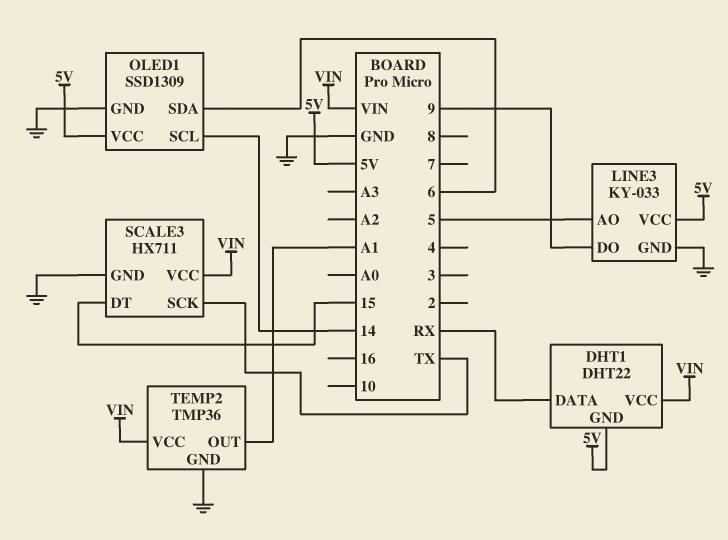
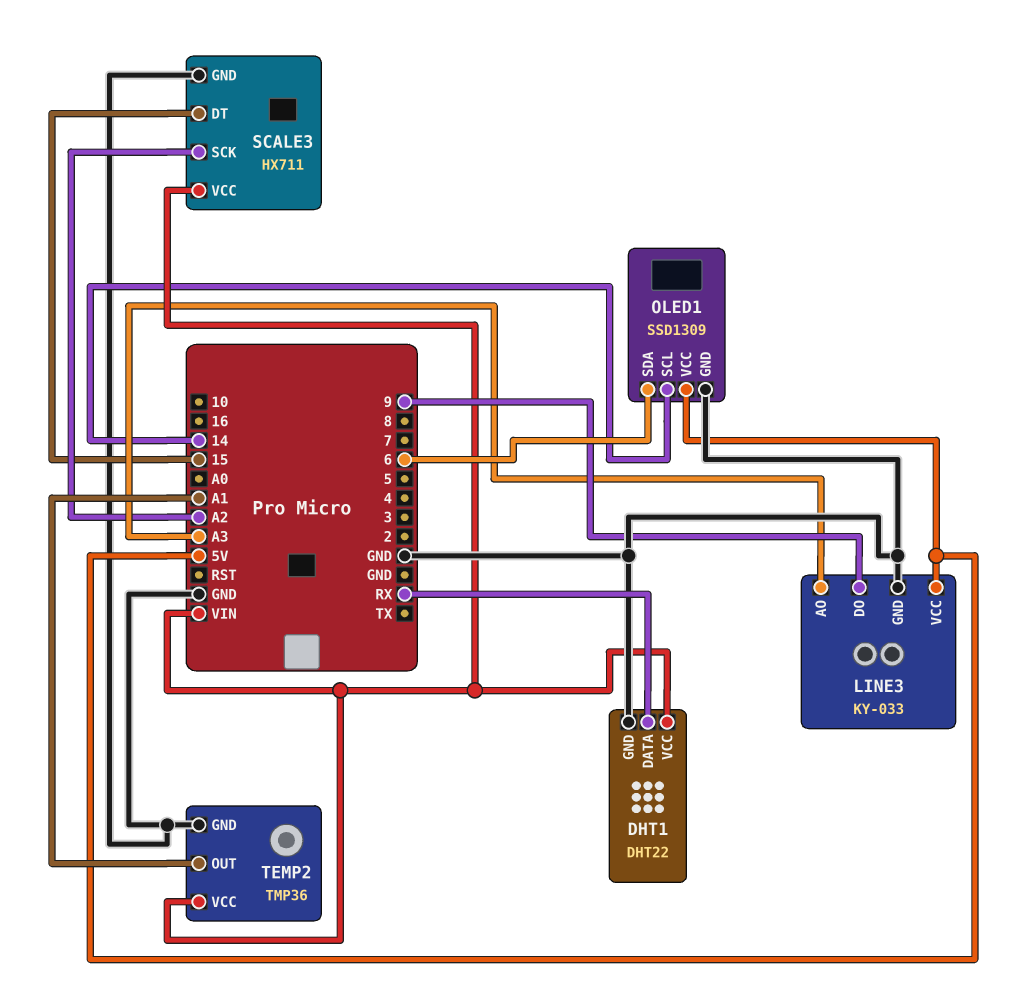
DHT1 pin GND: 5V -> GND
LINE3 pin AO: 5 -> A3
SCALE3 pin SCK: TX -> A2

